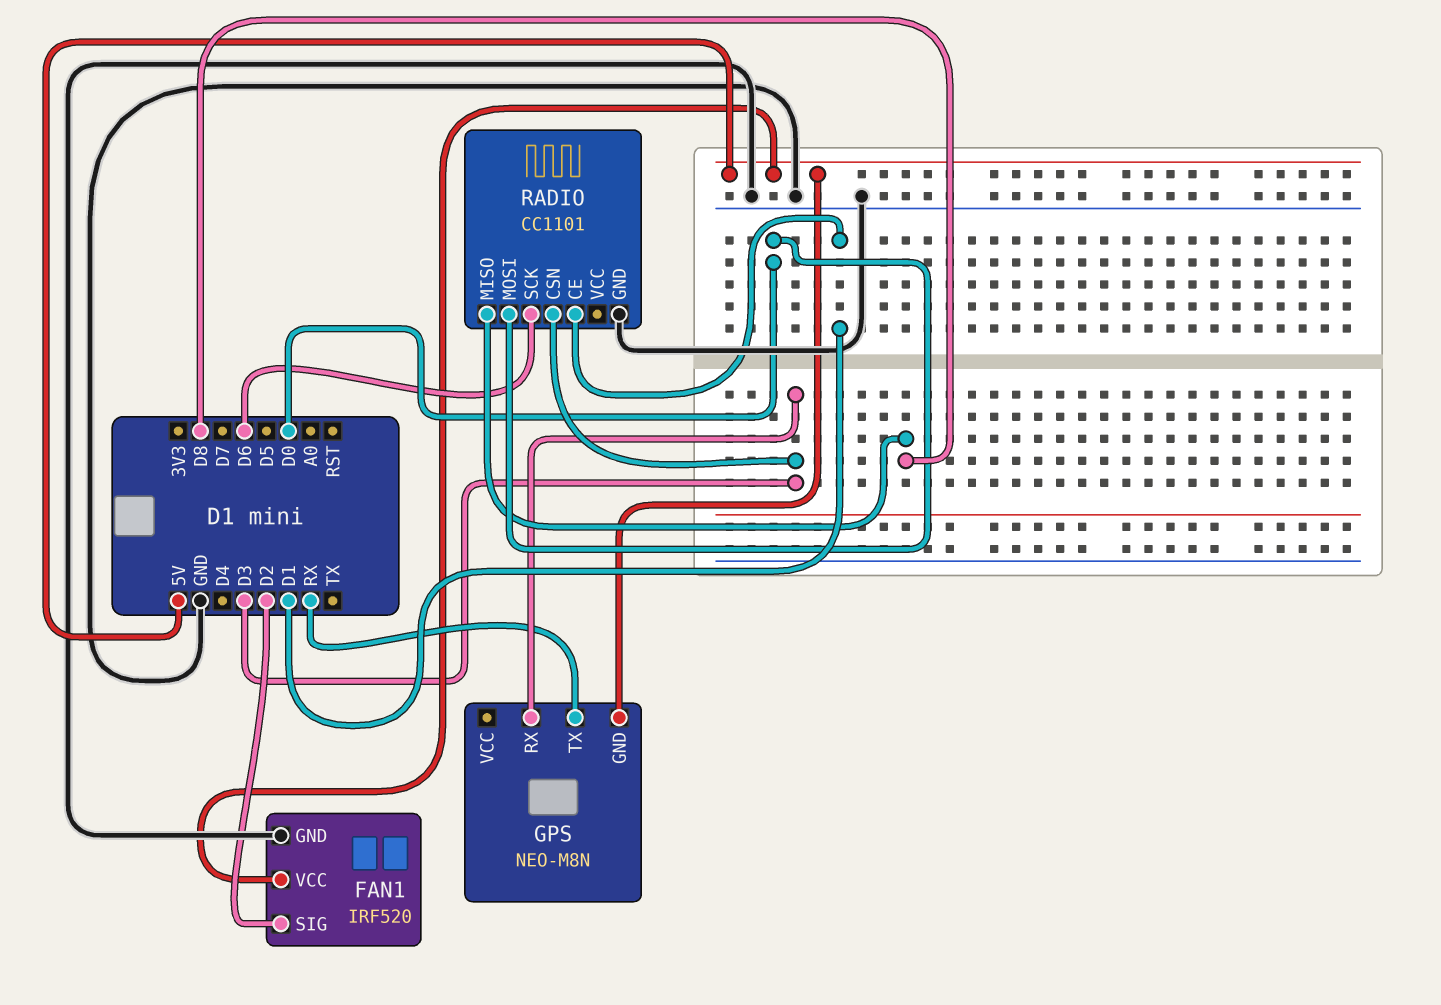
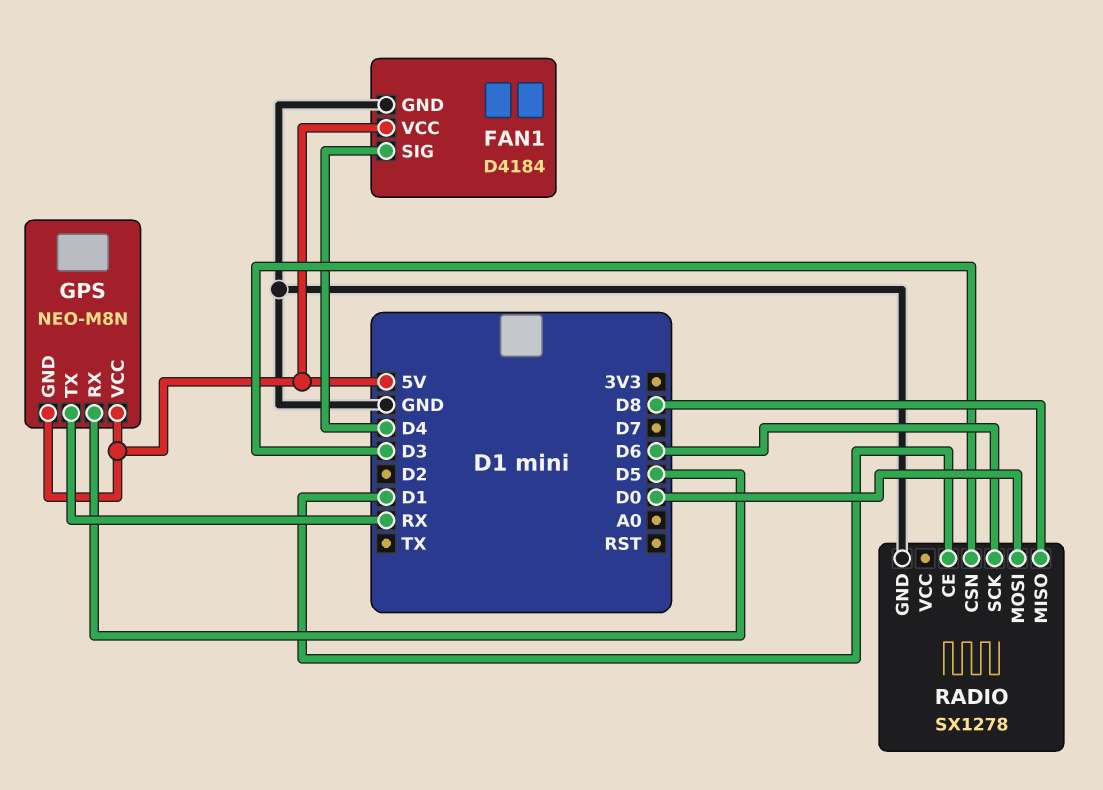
FAN1: IRF520 -> D4184
FAN1 pin SIG: D2 -> D4
GPS pin RX: D3 -> D5
GPS pin VCC: none -> 5V
RADIO: CC1101 -> SX1278

